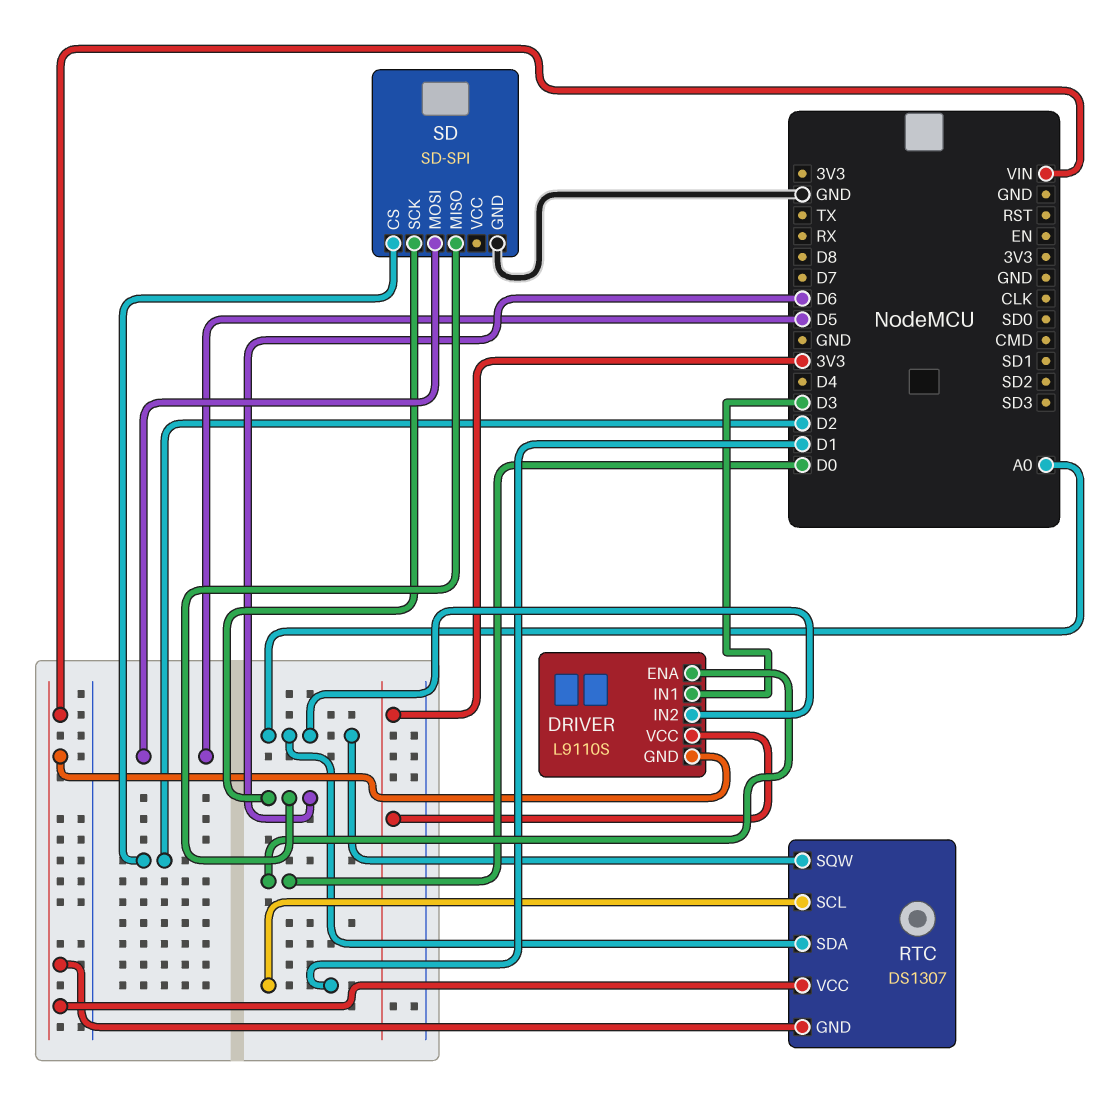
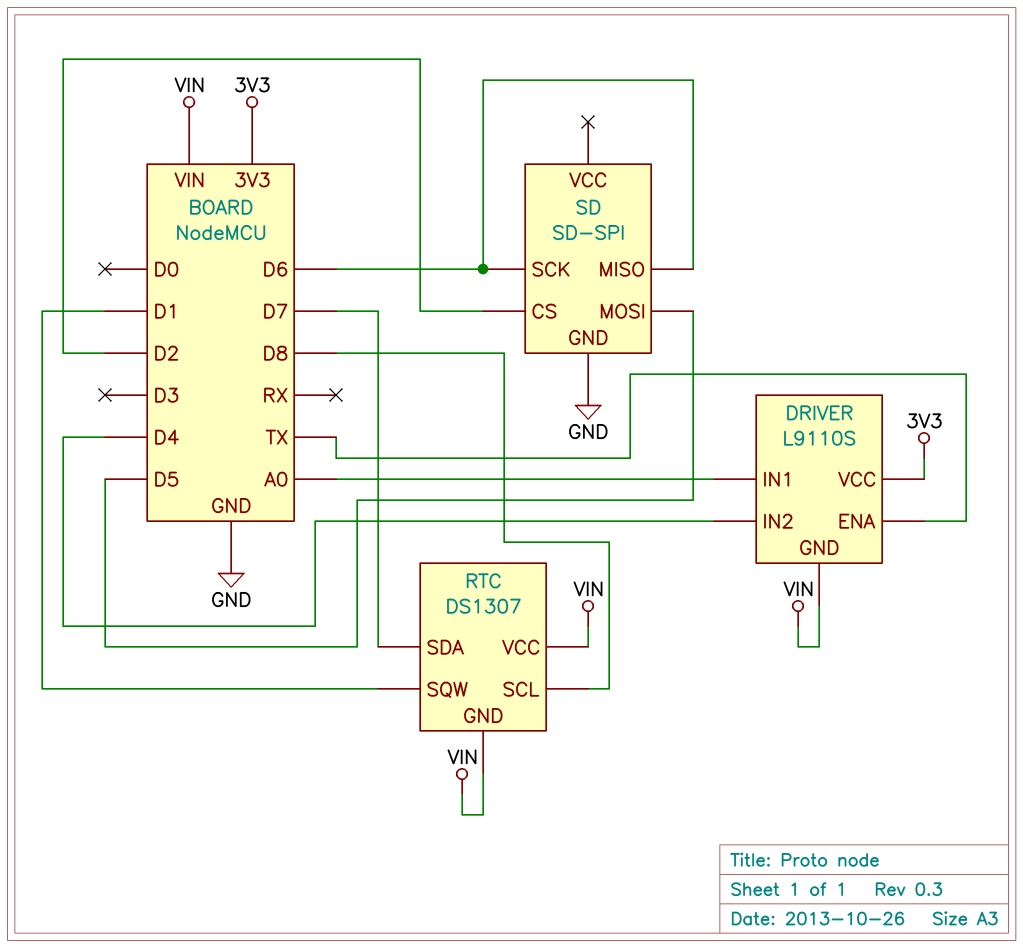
DRIVER pin ENA: D0 -> TX
DRIVER pin IN1: D3 -> A0
DRIVER pin IN2: A0 -> D4
RTC pin SCL: D1 -> D8
RTC pin SDA: A0 -> D7
RTC pin SQW: A0 -> D1

